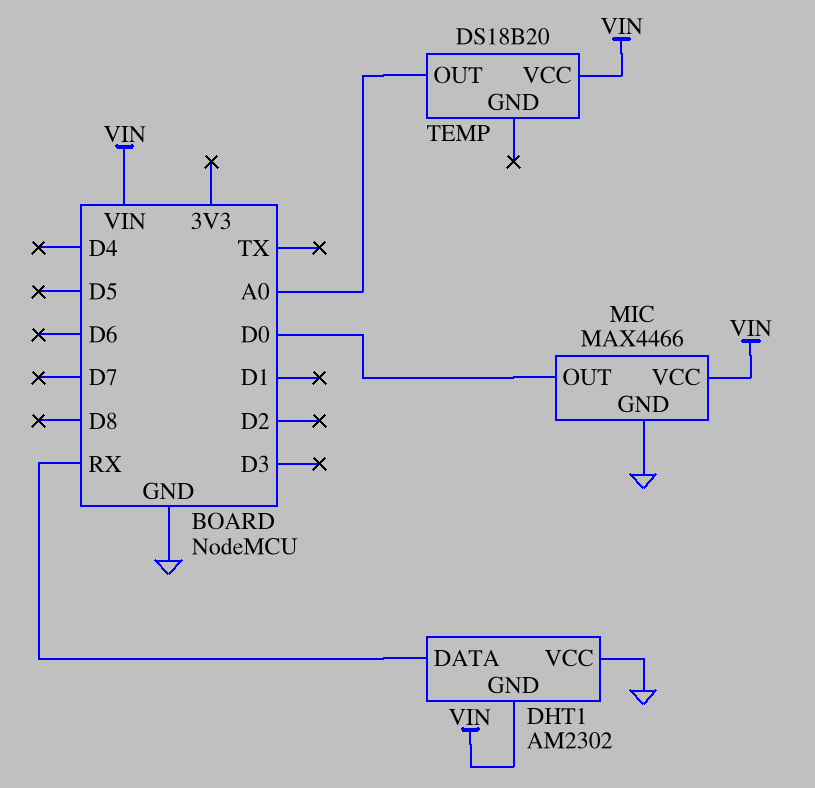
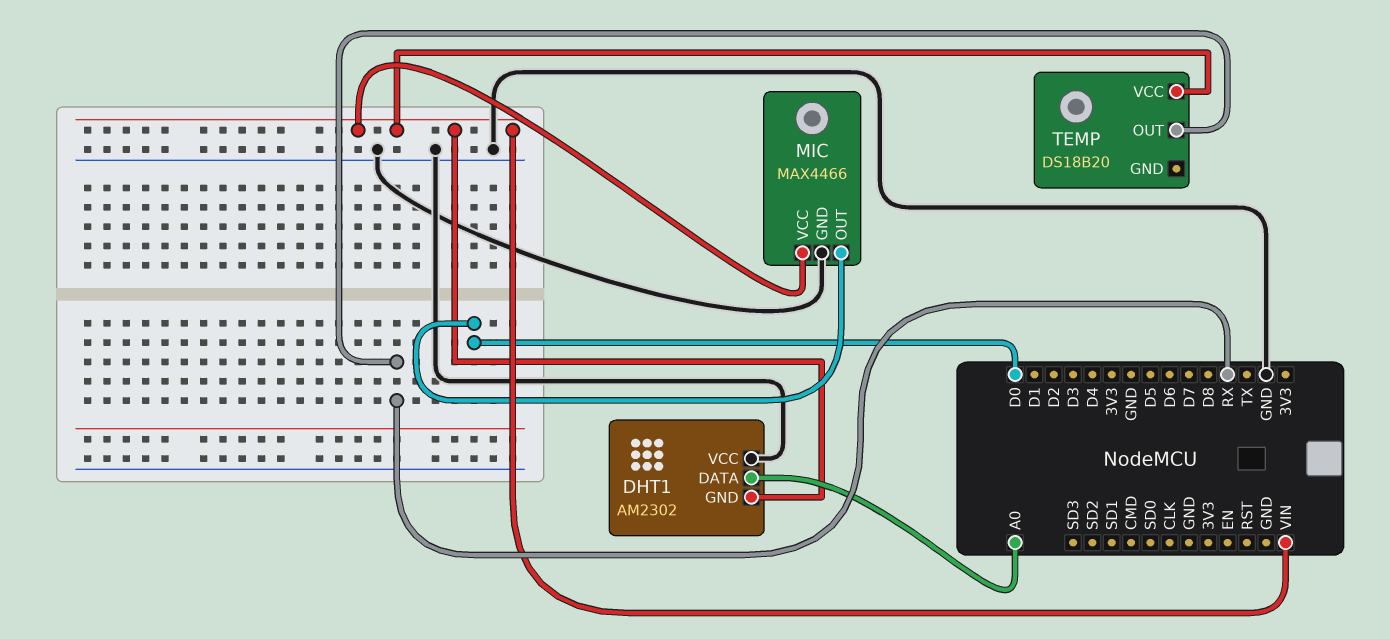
DHT1 pin DATA: RX -> A0
TEMP pin OUT: A0 -> RX

